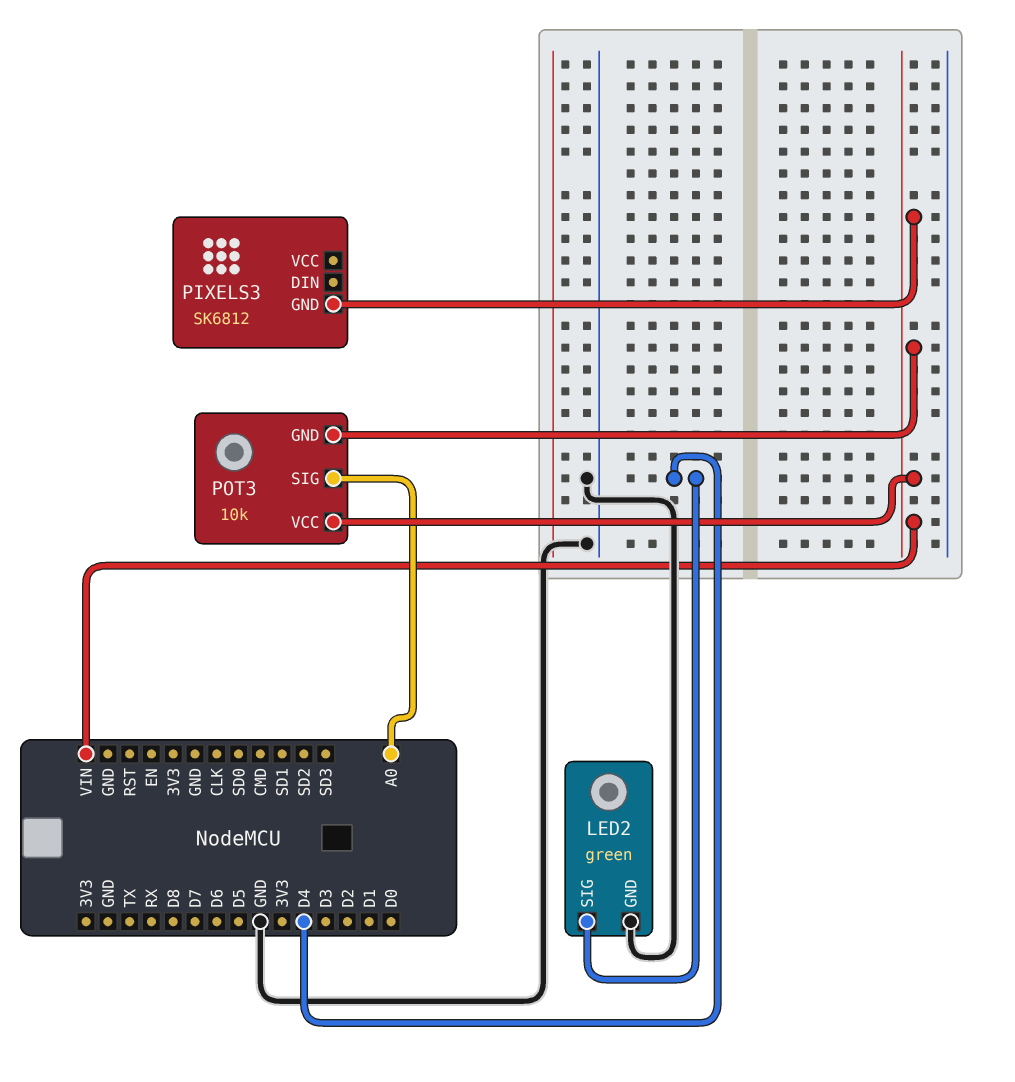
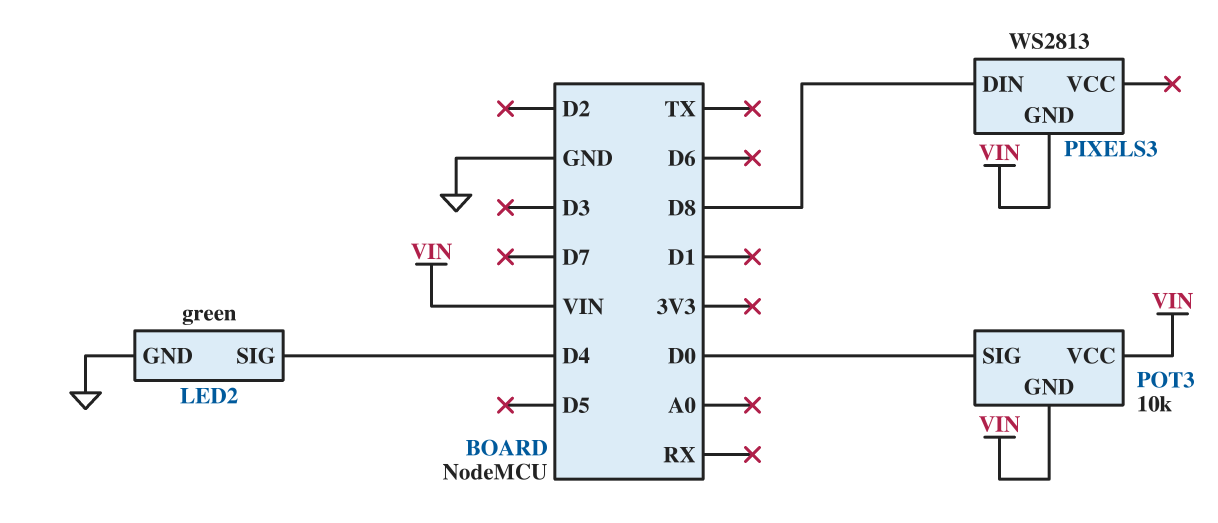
PIXELS3: SK6812 -> WS2813
PIXELS3 pin DIN: none -> D8
POT3 pin SIG: A0 -> D0

